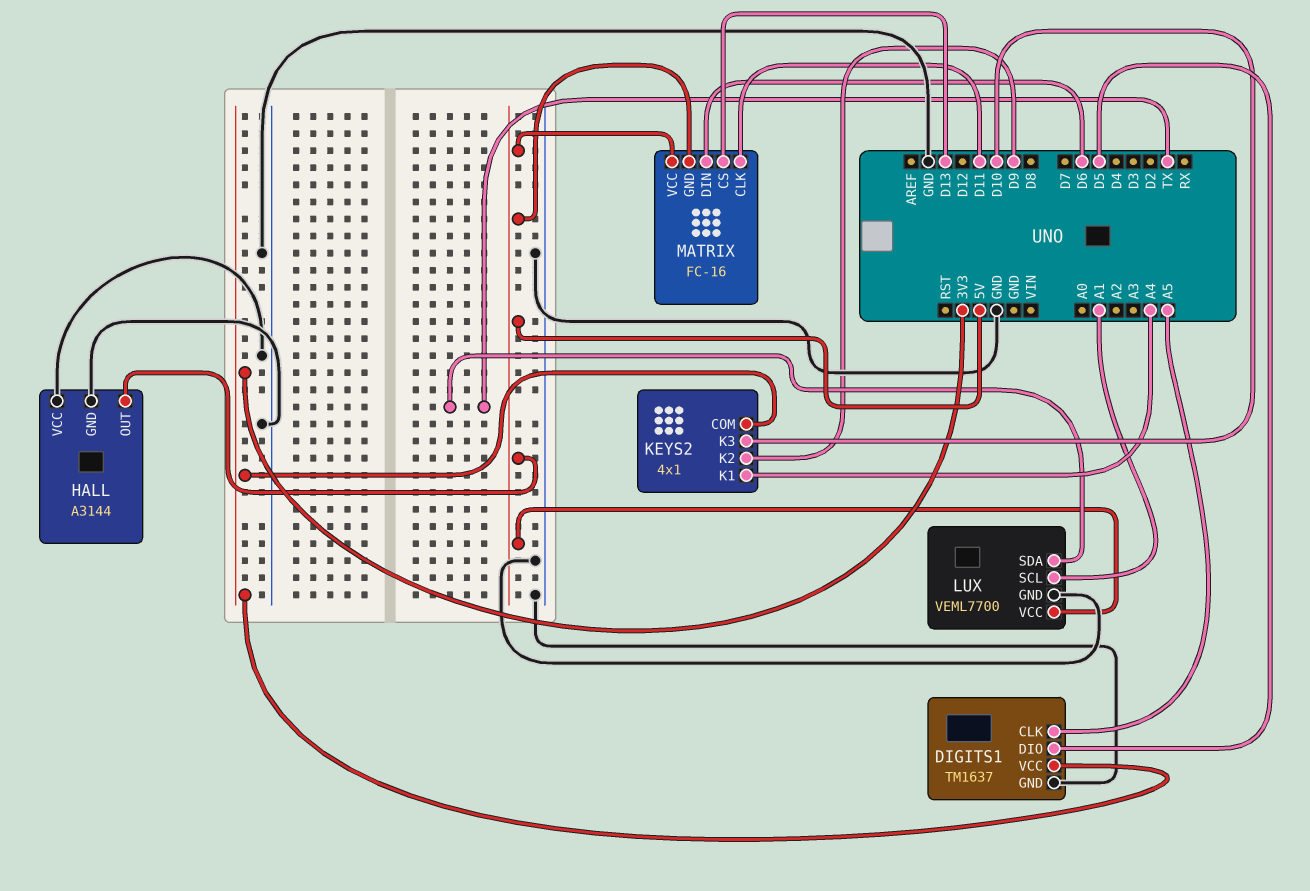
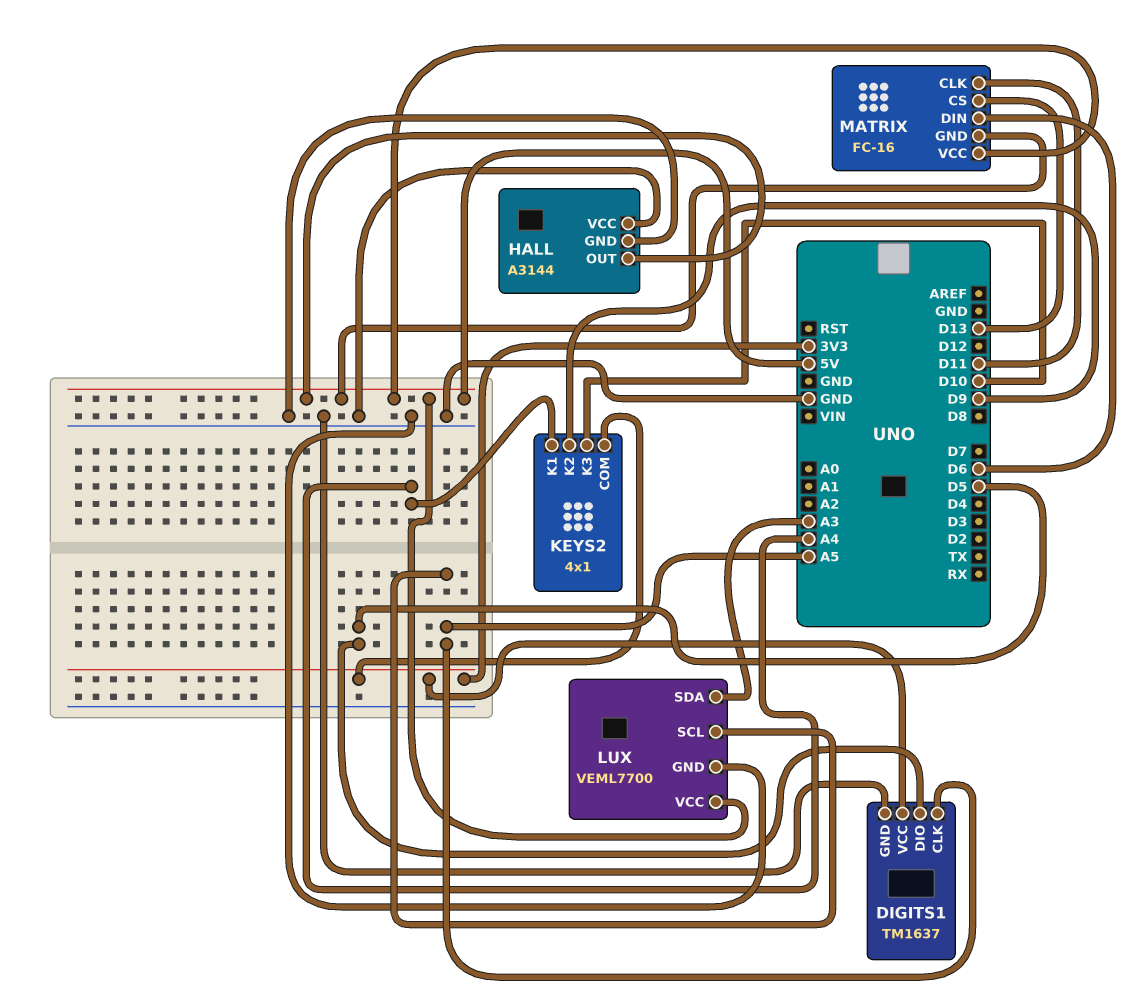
LUX pin SCL: A1 -> A5
LUX pin SDA: TX -> A3

